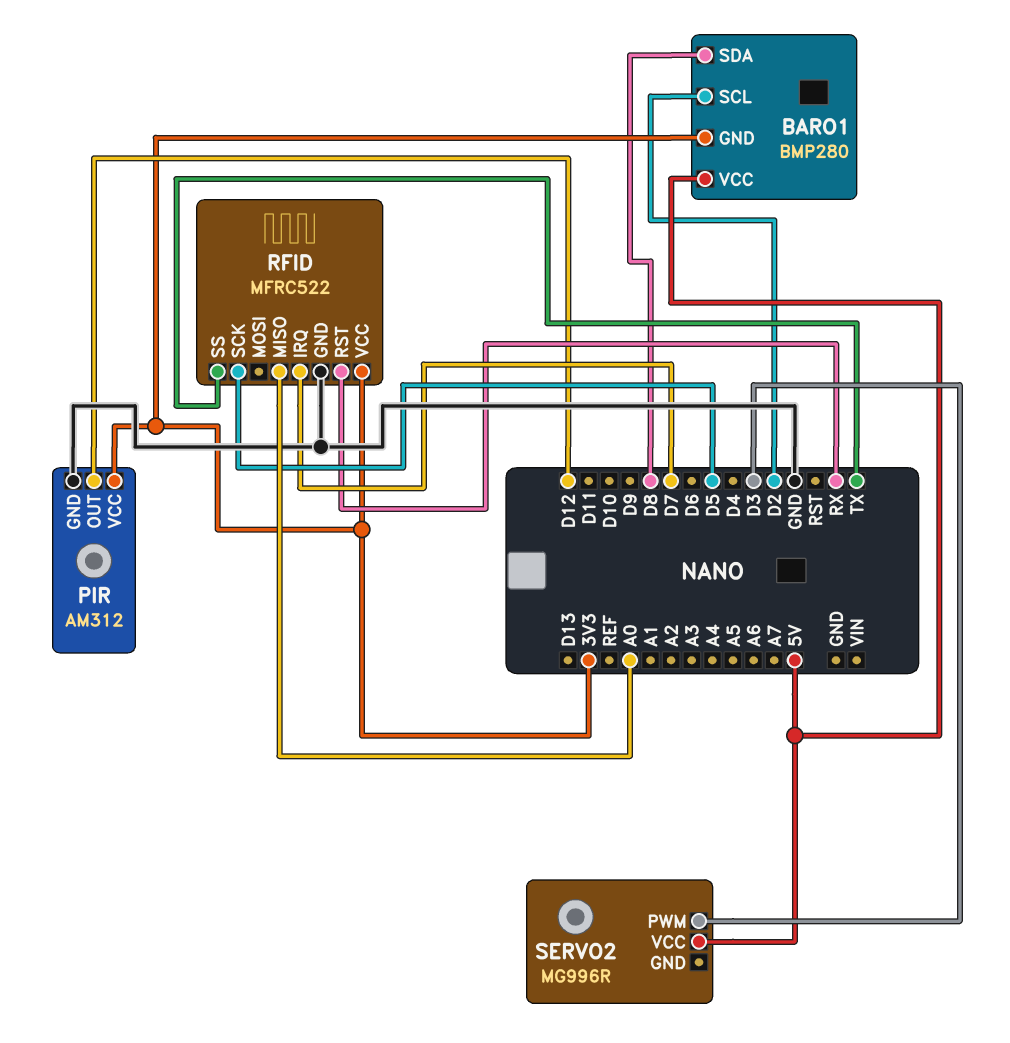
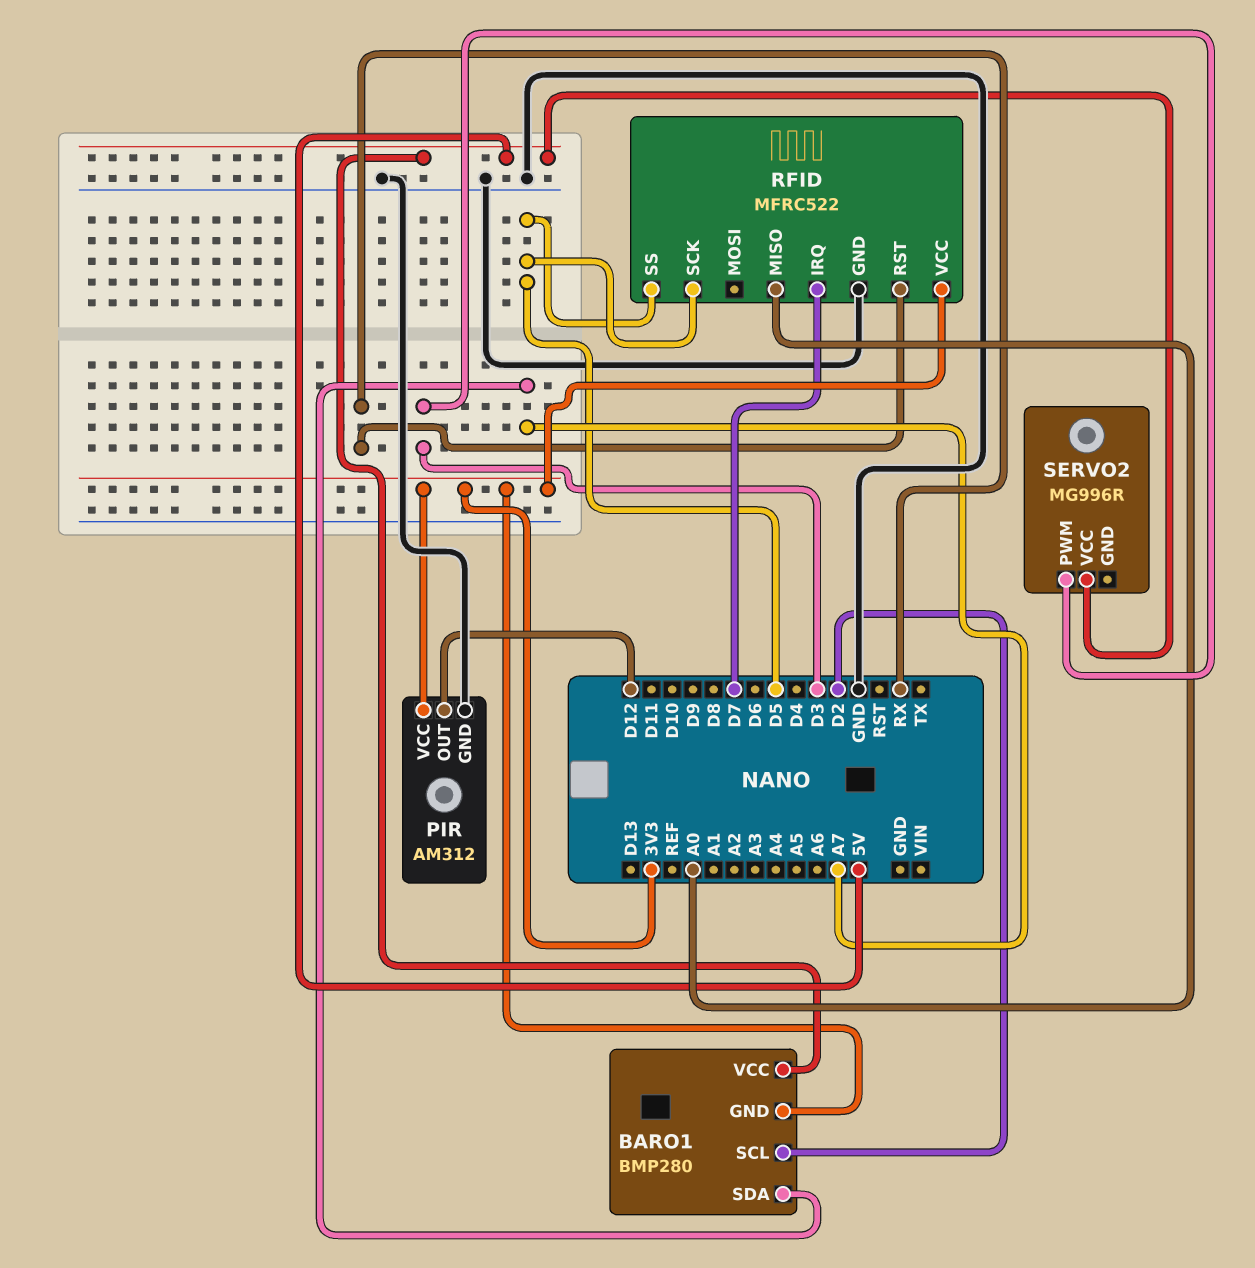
BARO1 pin SDA: D8 -> A7
RFID pin SS: TX -> D5

